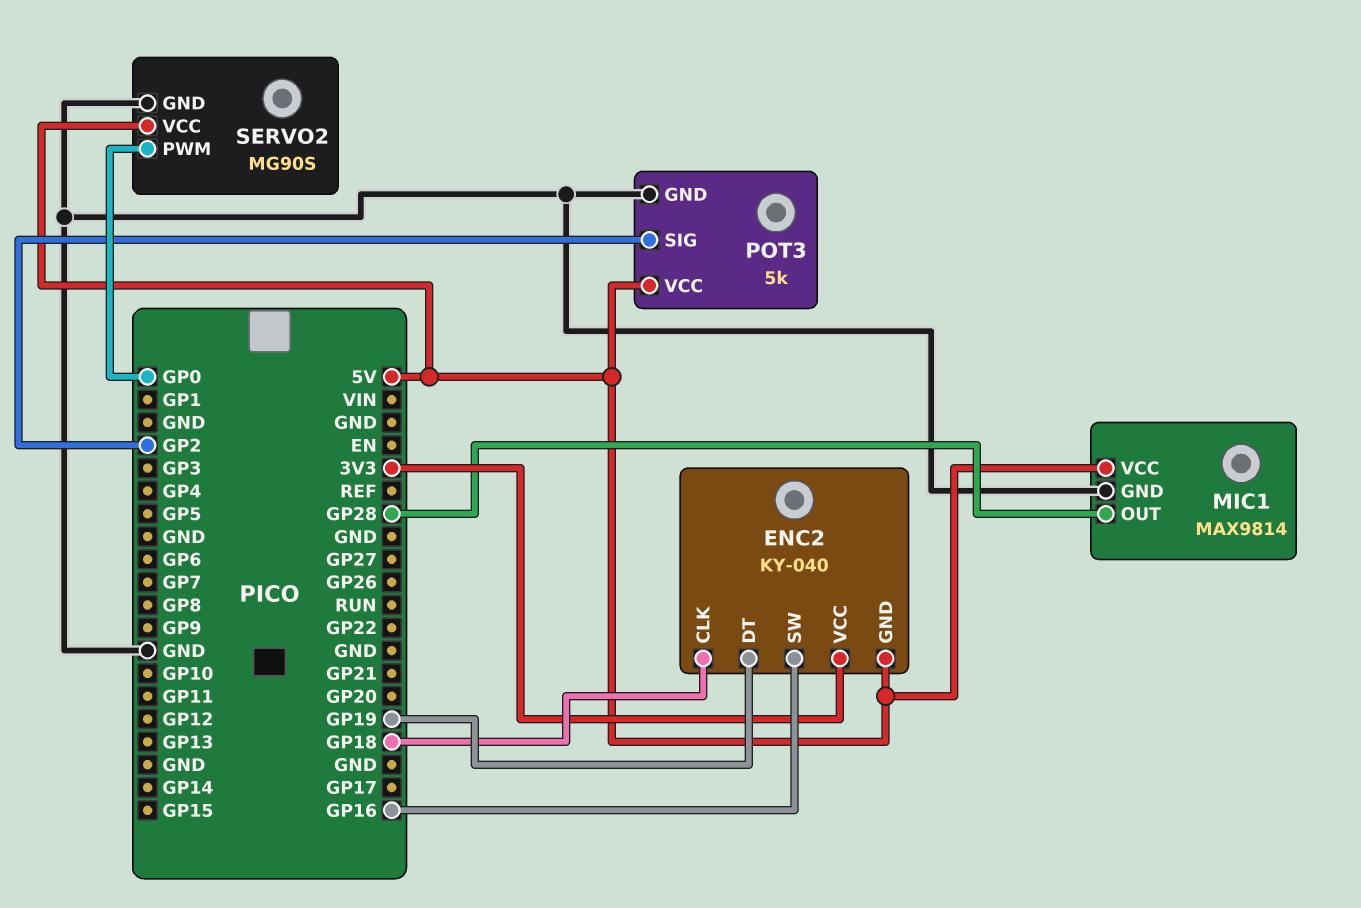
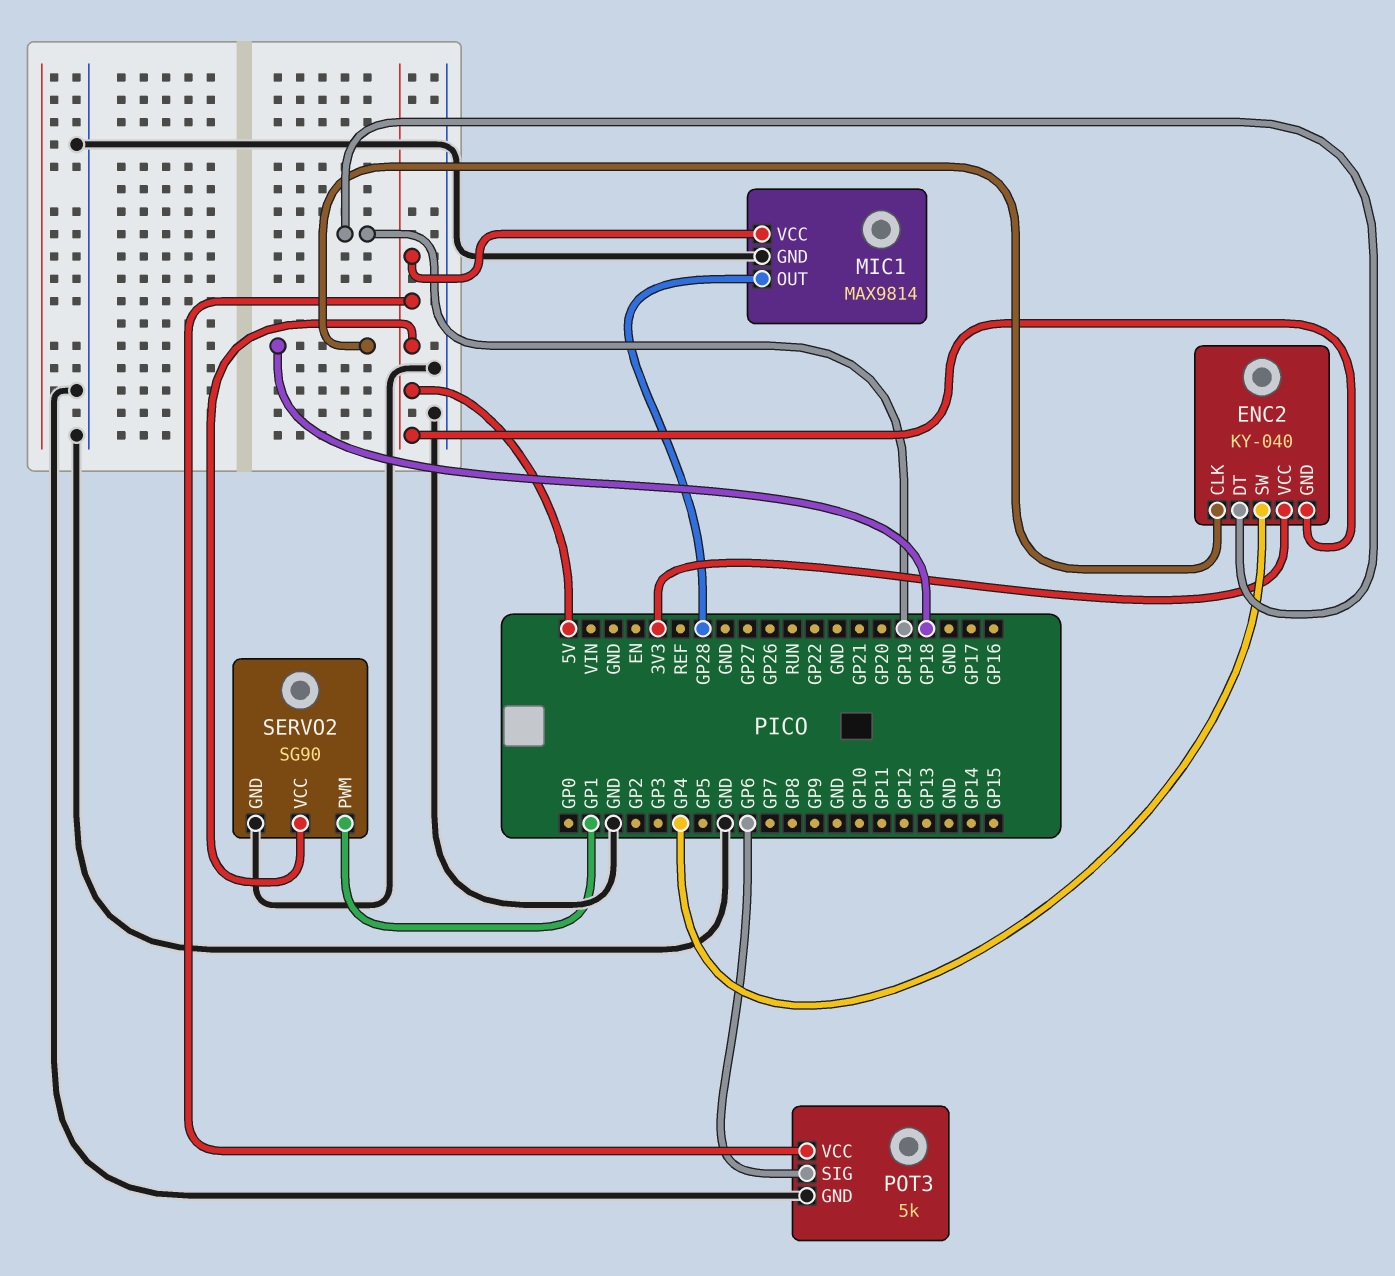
ENC2 pin SW: GP16 -> GP4
POT3 pin SIG: GP2 -> GP6
SERVO2: MG90S -> SG90
SERVO2 pin PWM: GP0 -> GP1

